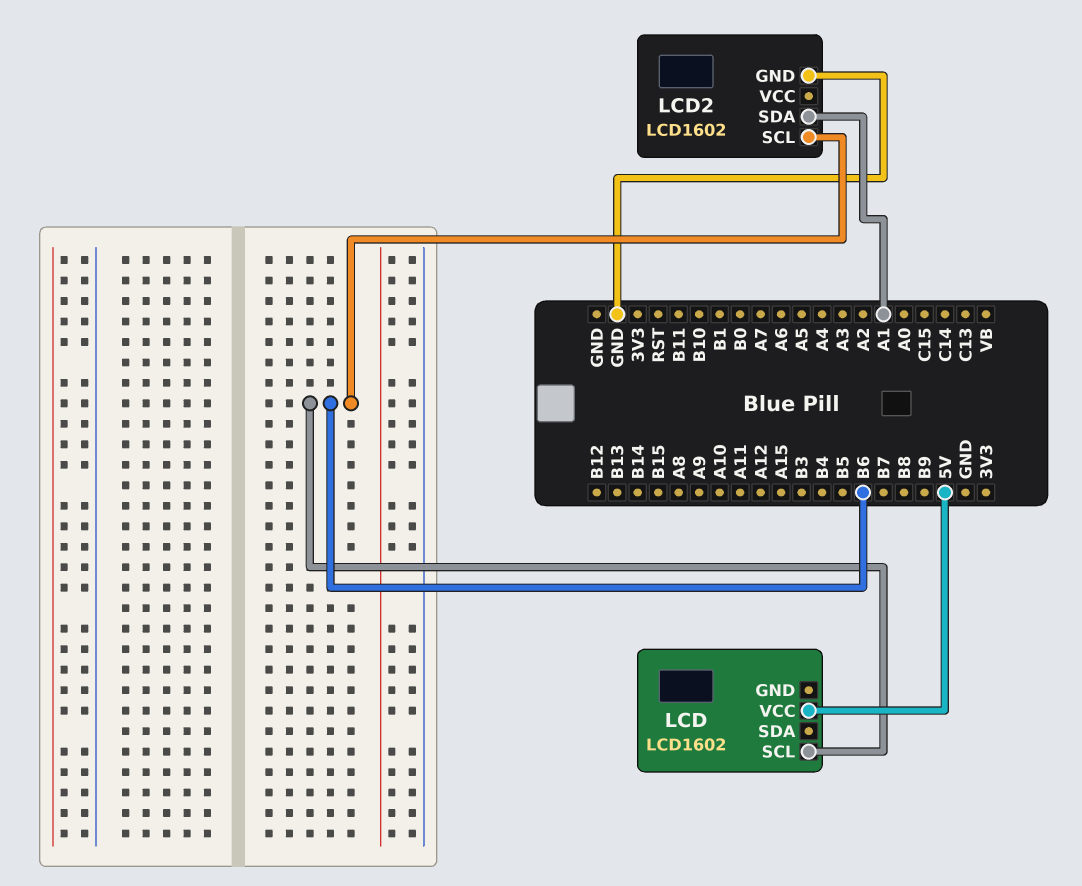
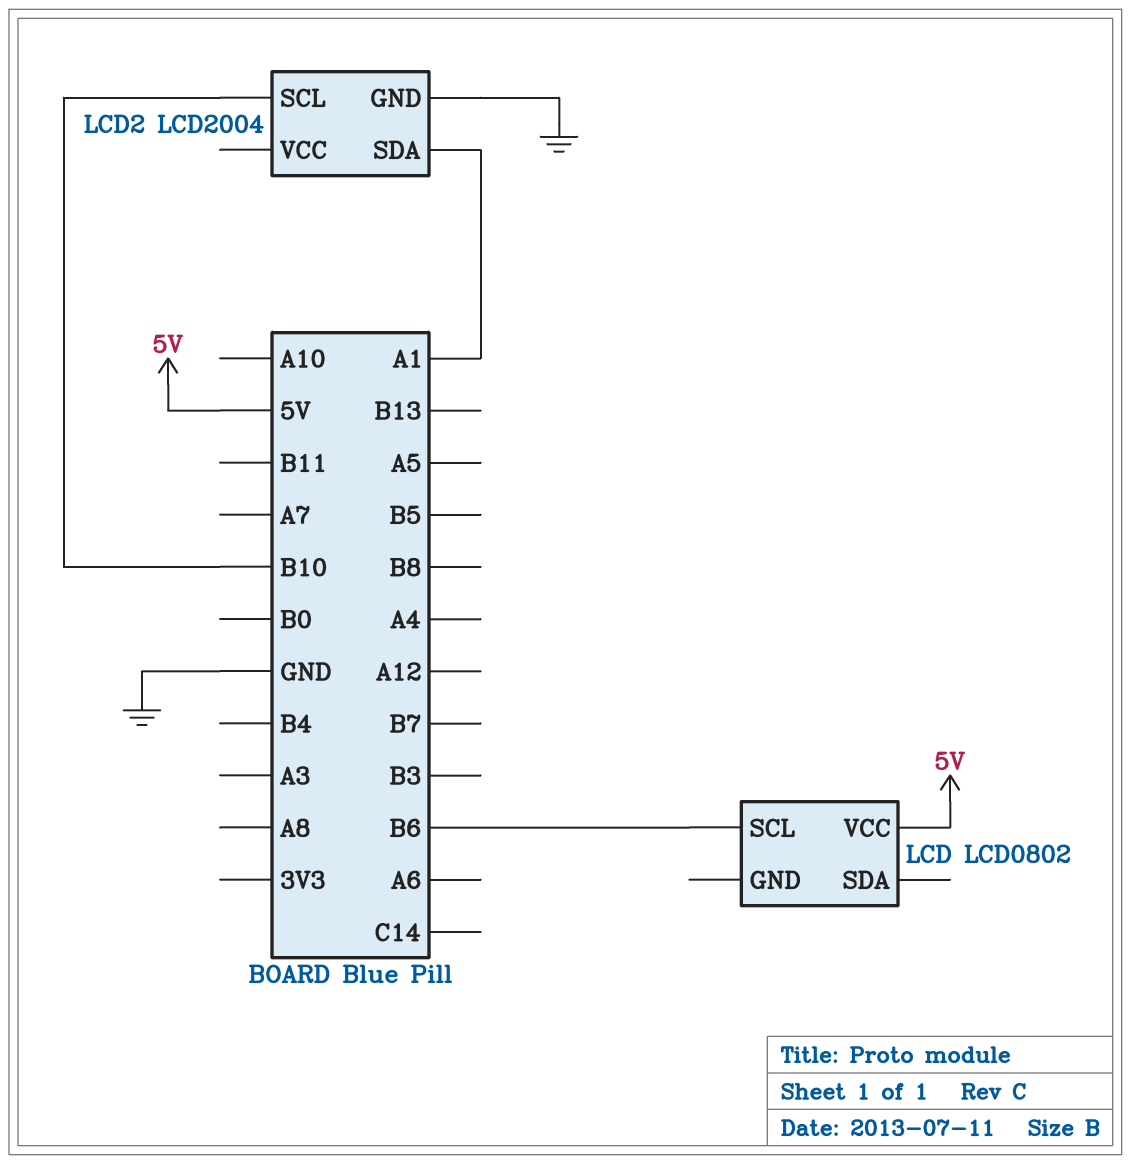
LCD: LCD1602 -> LCD0802
LCD2: LCD1602 -> LCD2004
LCD2 pin SCL: B6 -> B10

